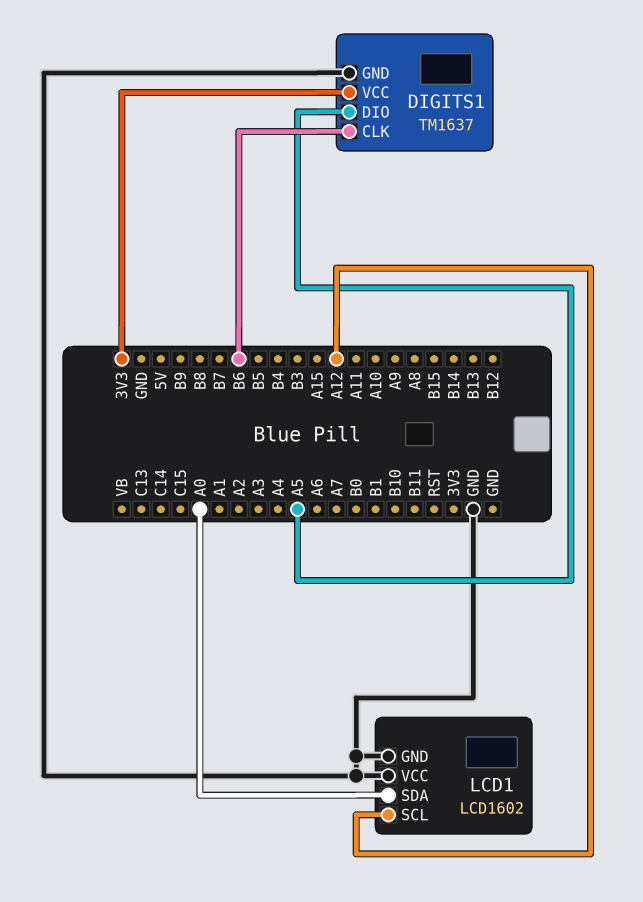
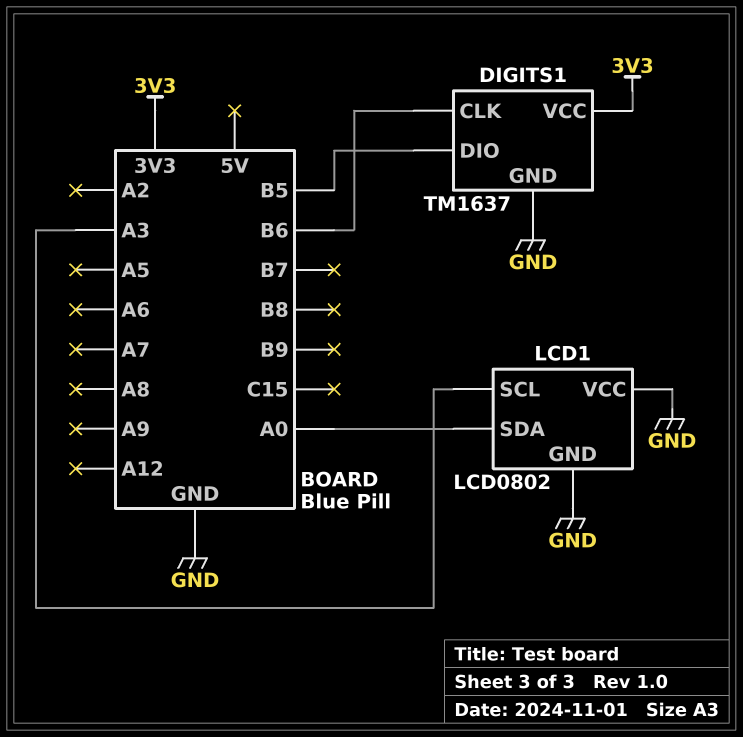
DIGITS1 pin DIO: A5 -> B5
LCD1: LCD1602 -> LCD0802
LCD1 pin SCL: A12 -> A3

